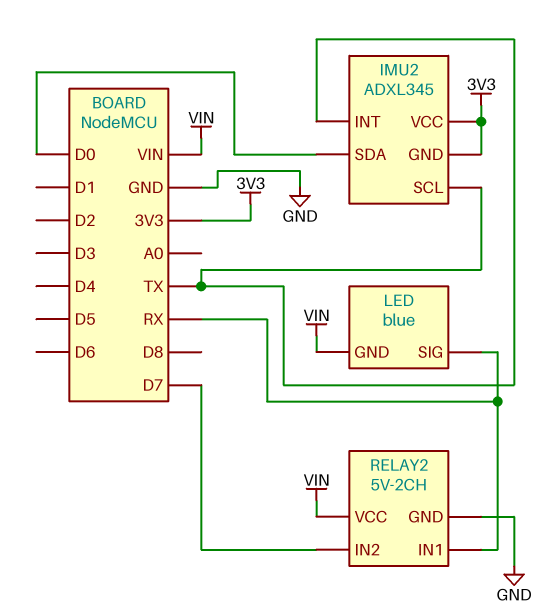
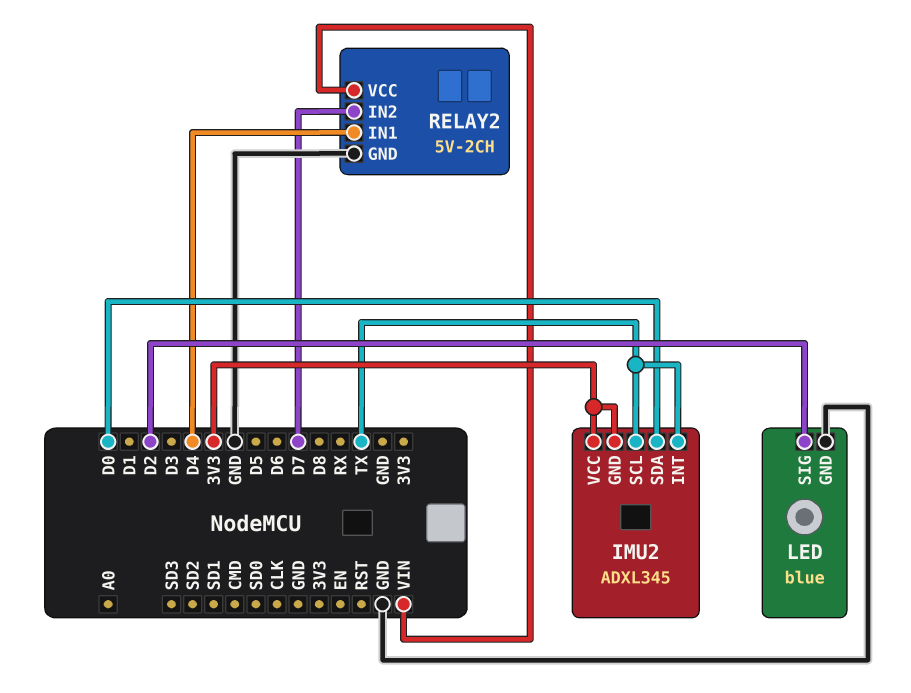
LED pin GND: VIN -> GND
LED pin SIG: RX -> D2
RELAY2 pin IN1: RX -> D4

